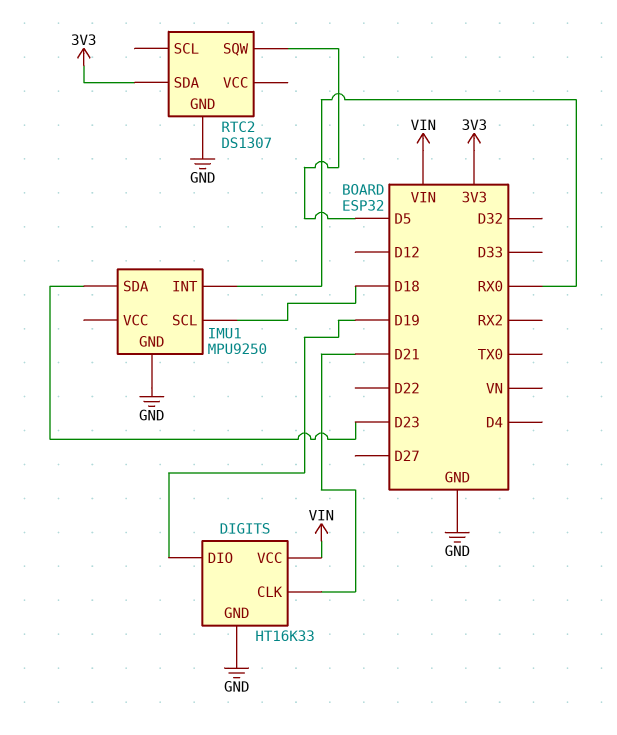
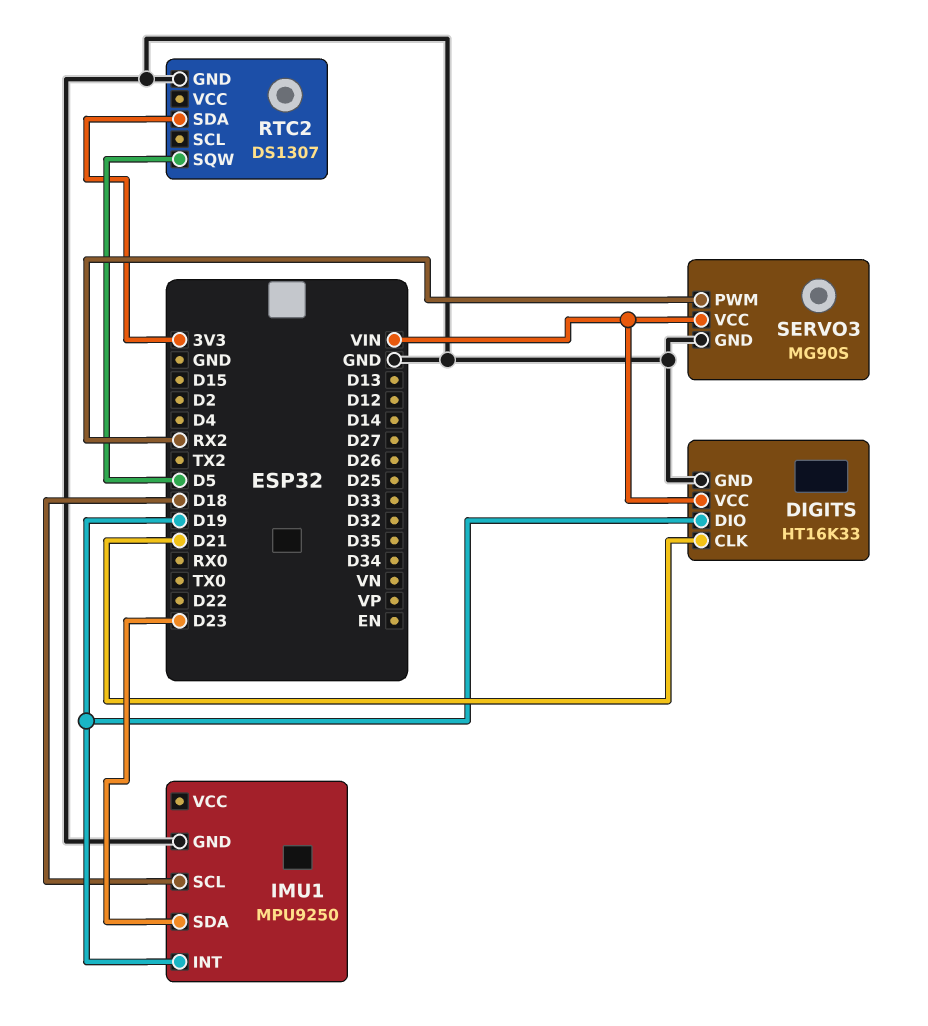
IMU1 pin INT: RX0 -> D19
SERVO3: none -> MG90S
SERVO3 pin GND: none -> GND
SERVO3 pin PWM: none -> RX2
SERVO3 pin VCC: none -> VIN

